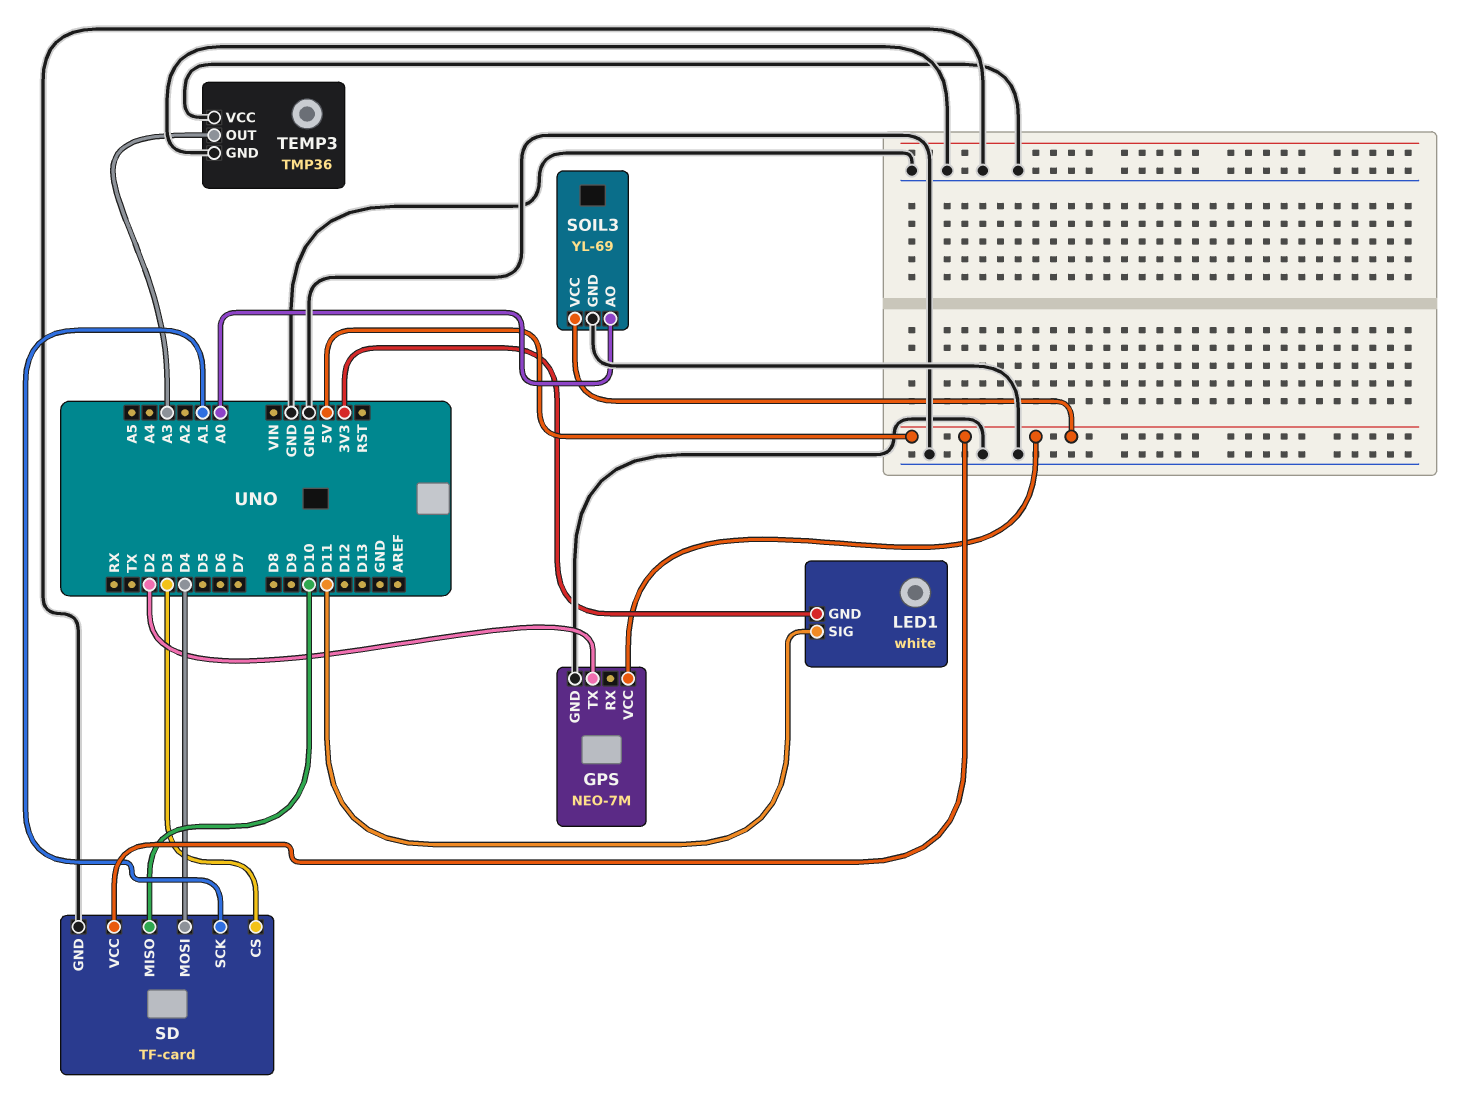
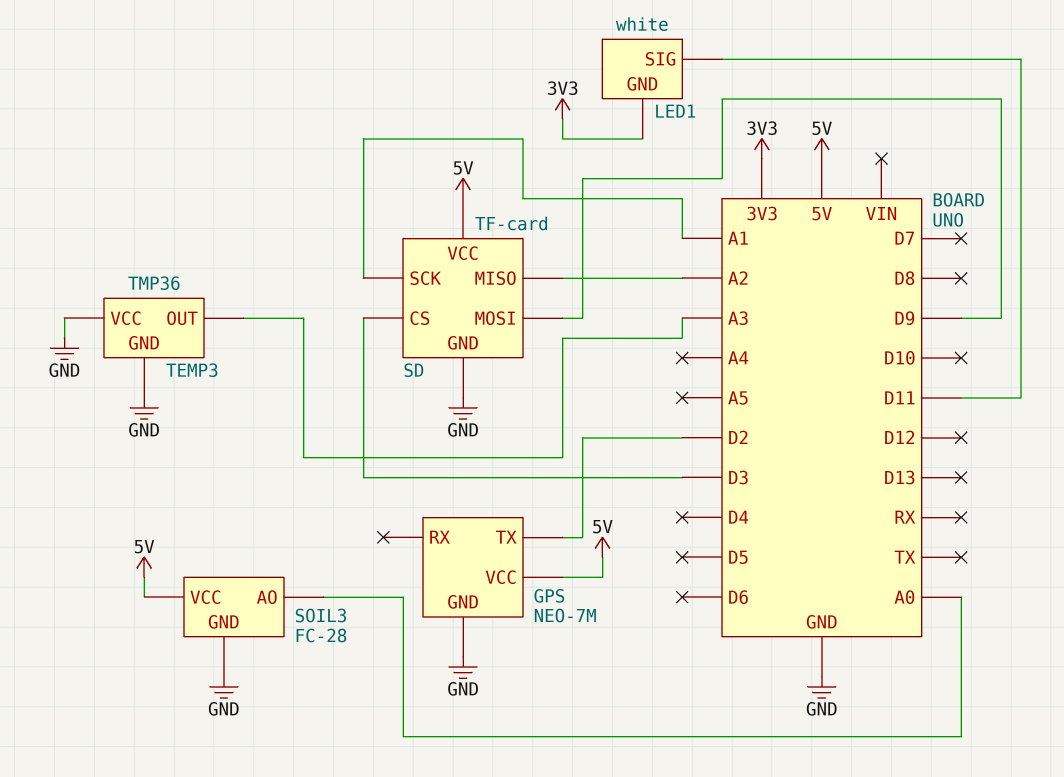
SD pin MISO: D10 -> A2
SD pin MOSI: D4 -> D9
SOIL3: YL-69 -> FC-28

